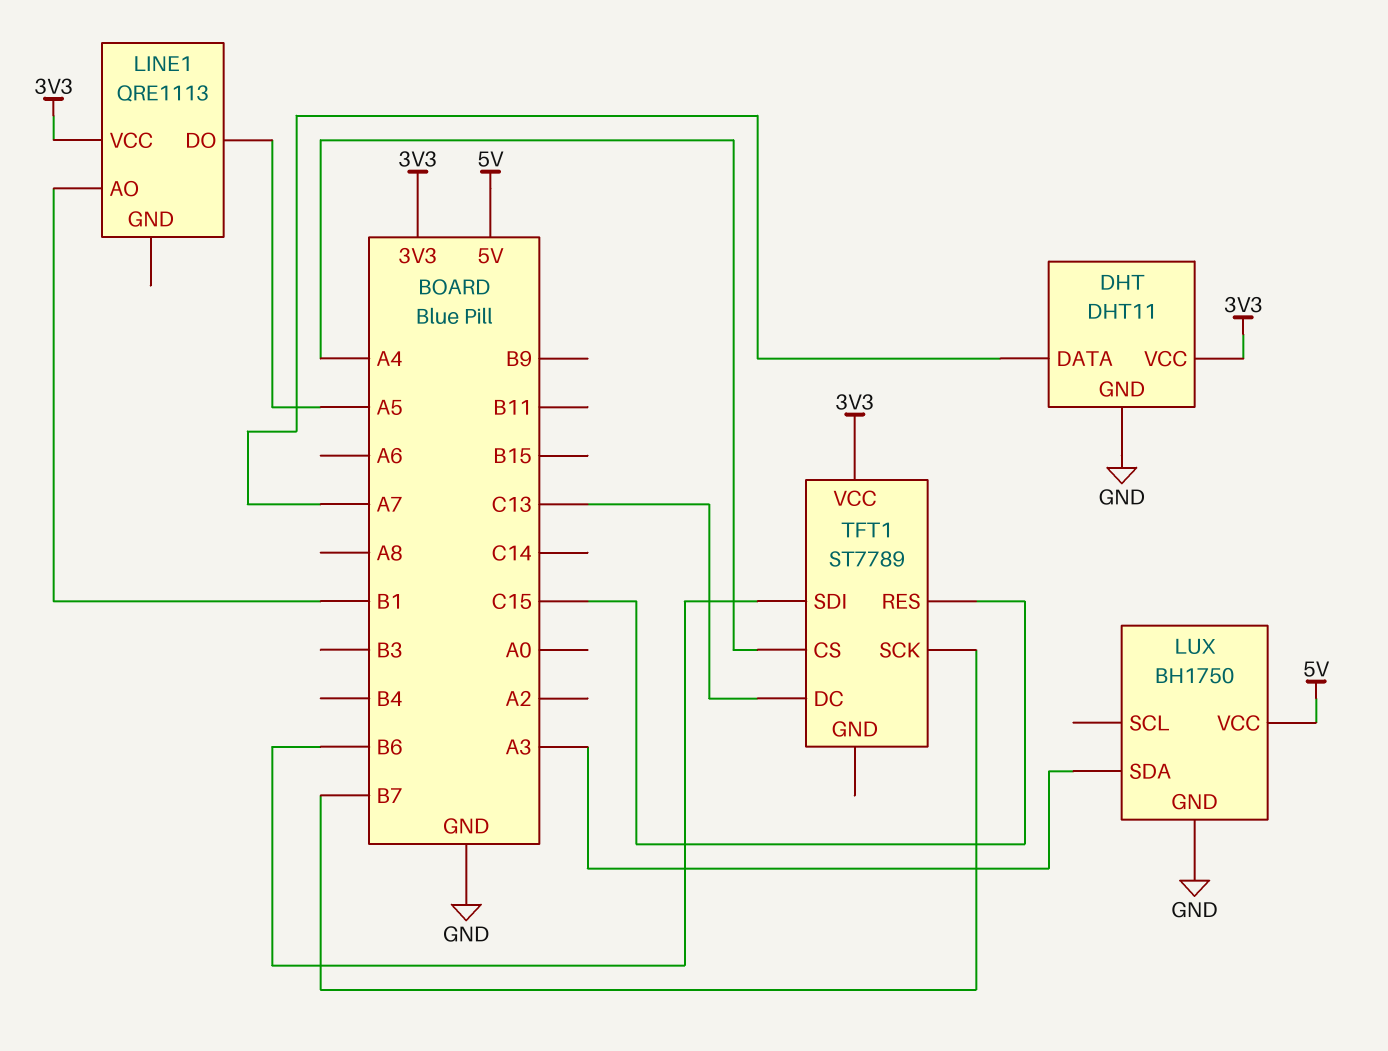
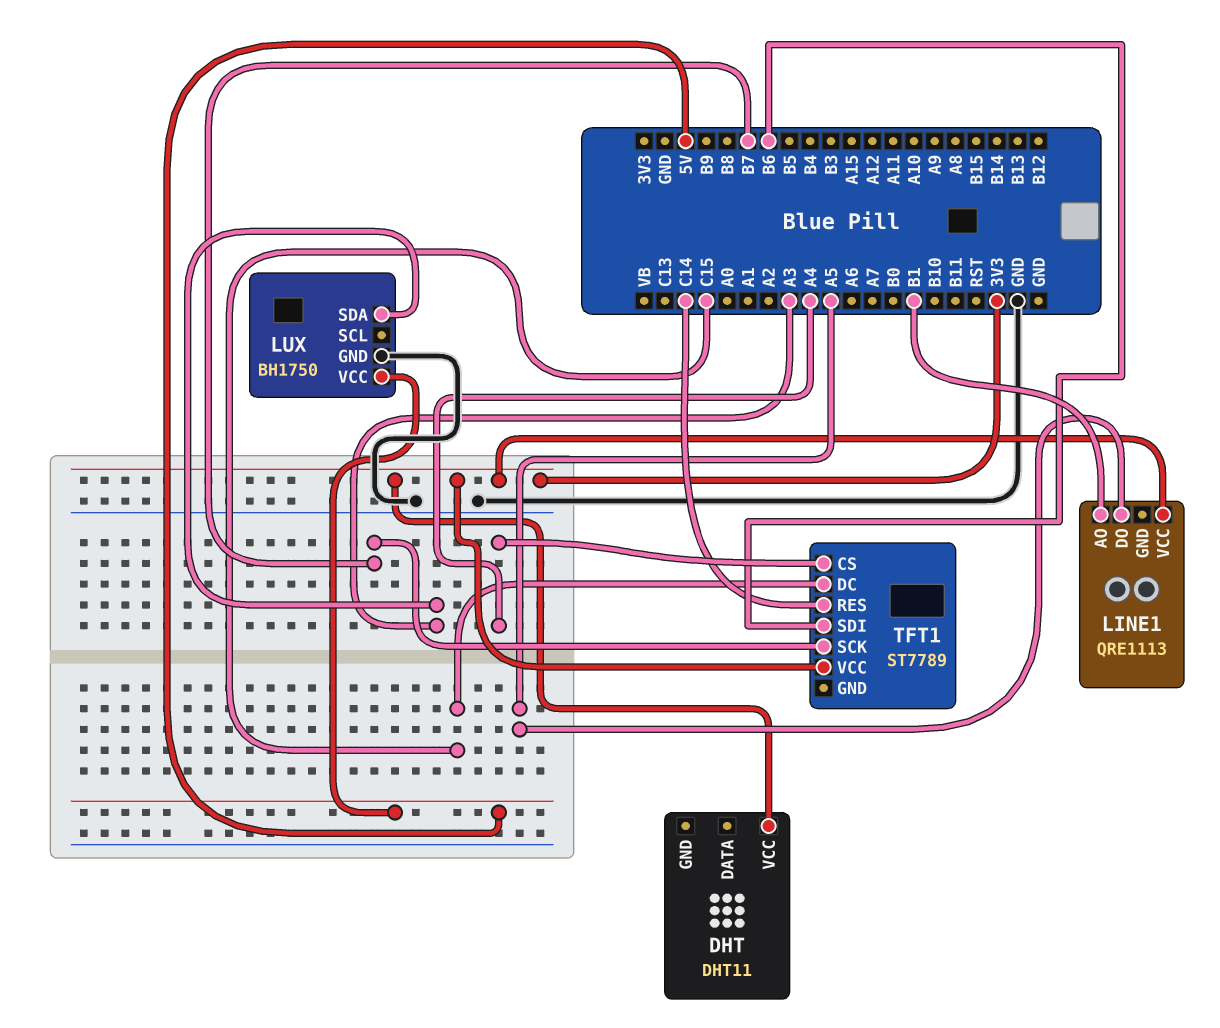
DHT pin DATA: A7 -> none
DHT pin GND: GND -> none
TFT1 pin DC: C13 -> C15
TFT1 pin RES: C15 -> C14

